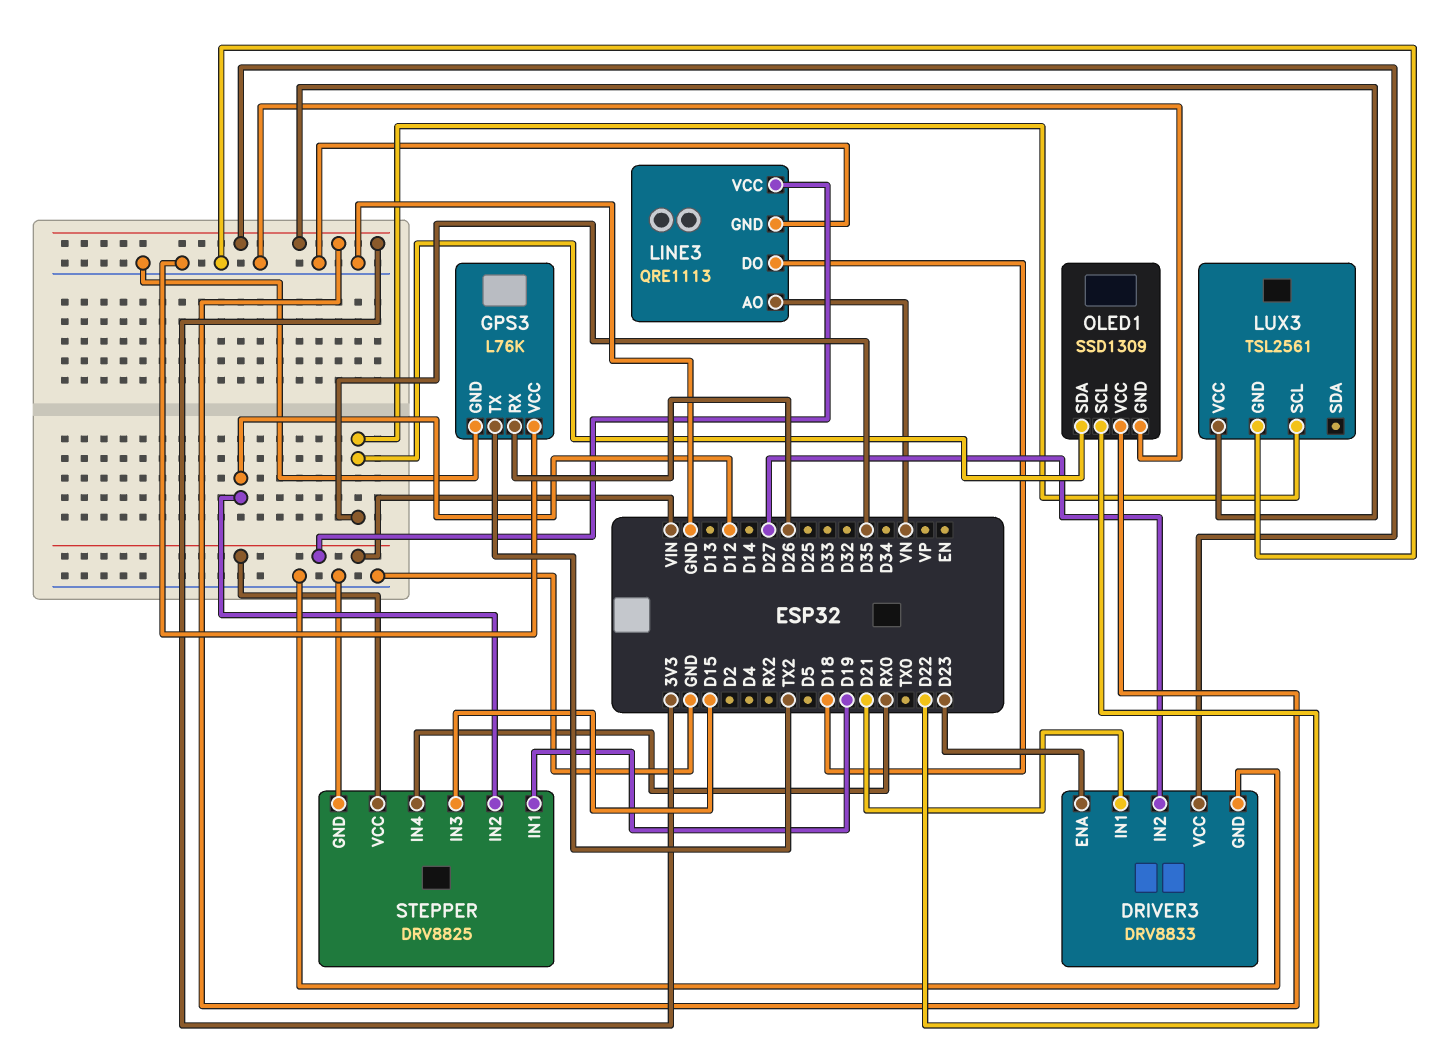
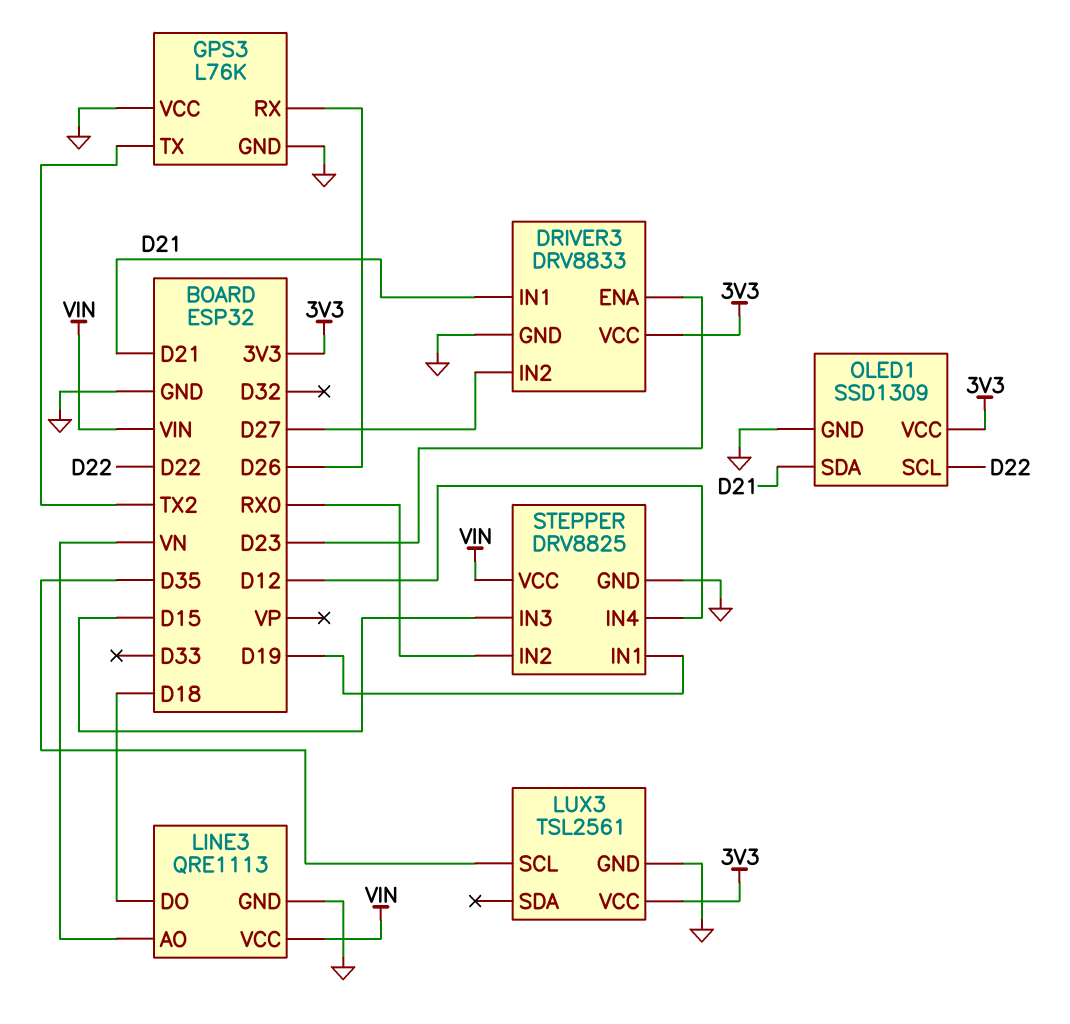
OLED1 pin SDA: D35 -> D21
STEPPER pin IN2: D12 -> RX0
STEPPER pin IN4: RX0 -> D12

